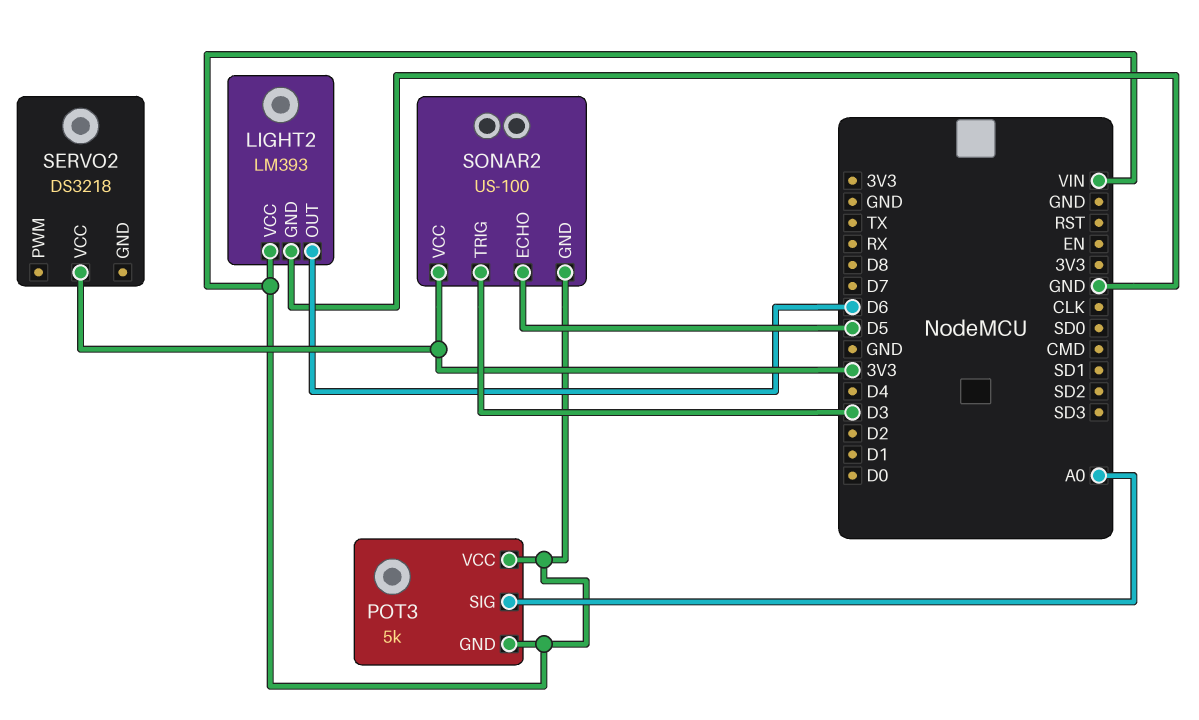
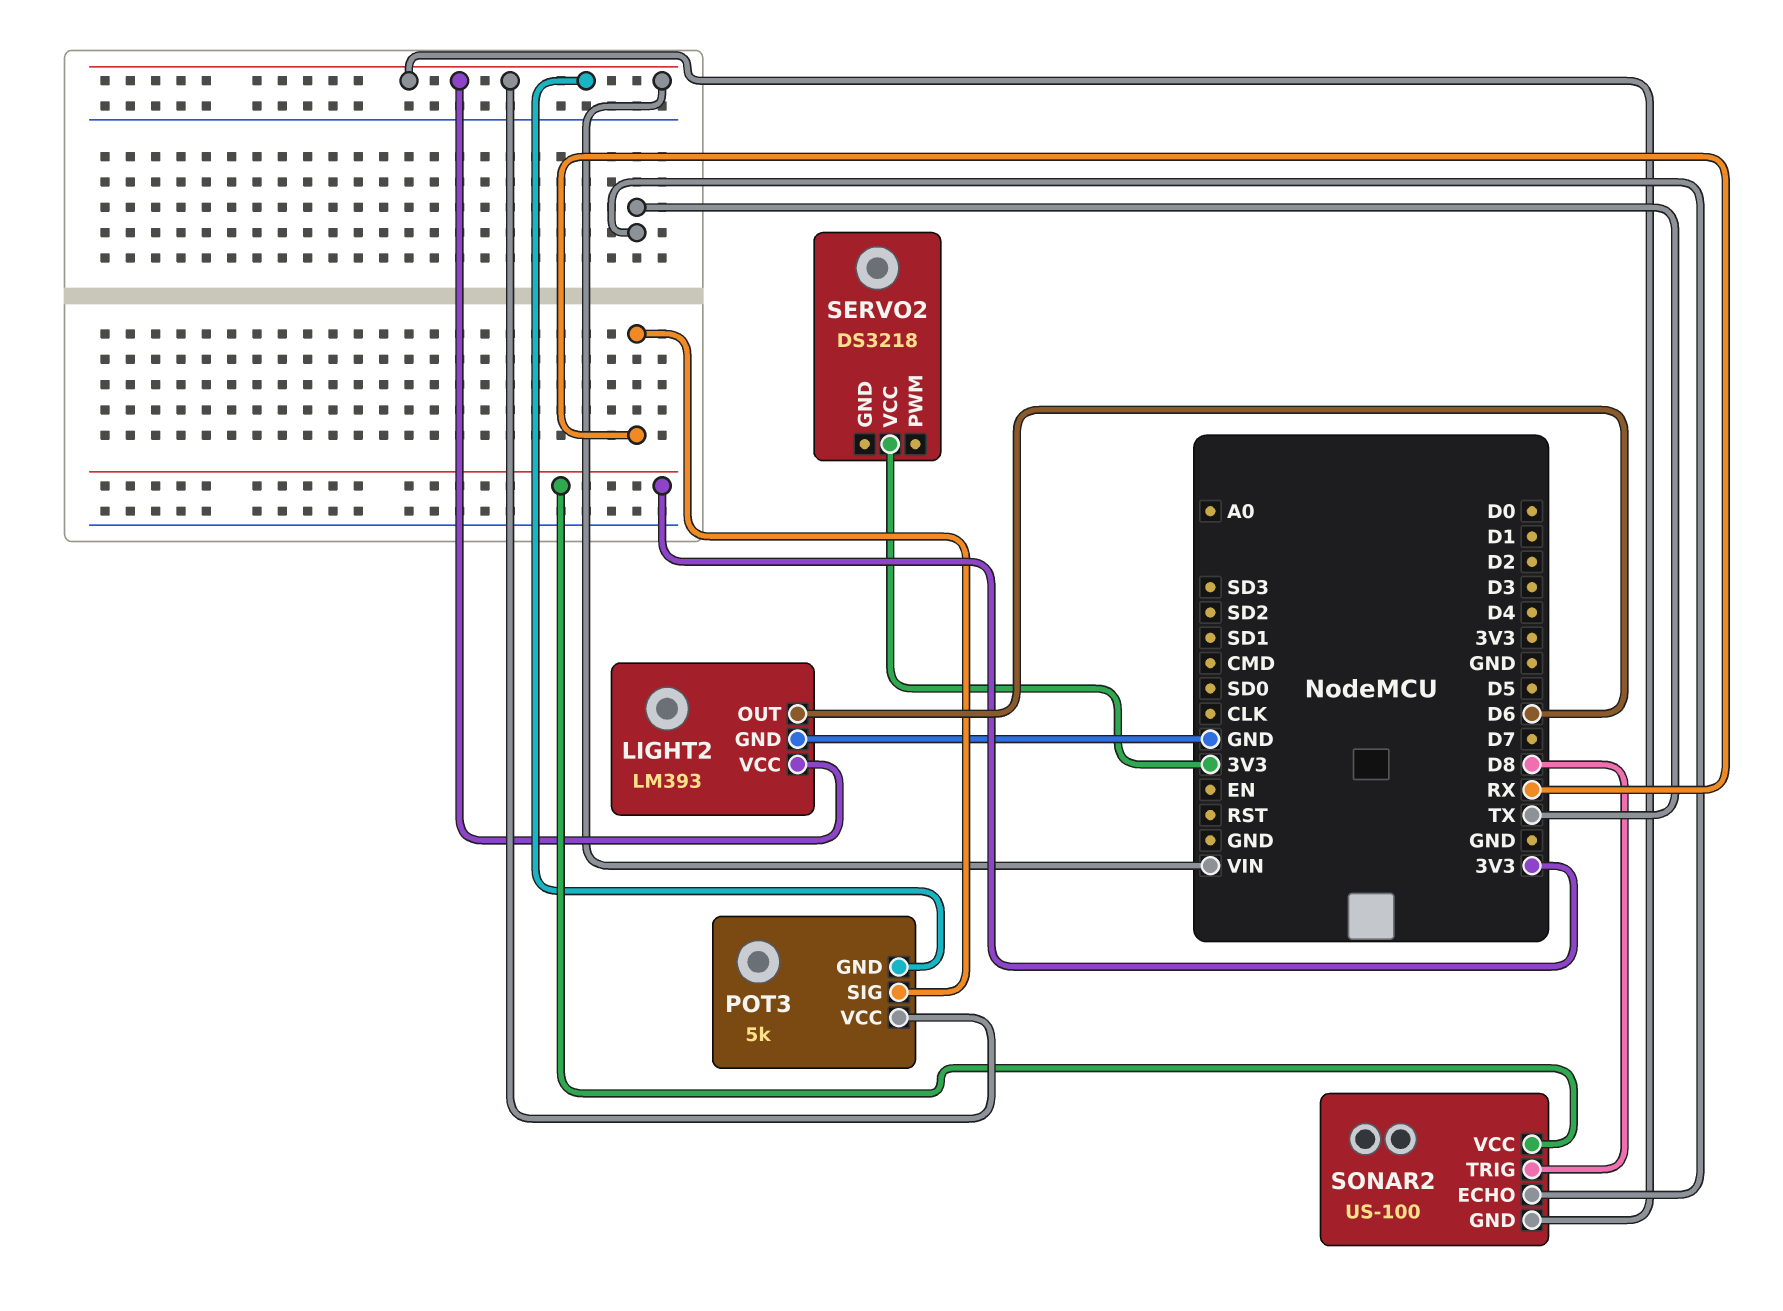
POT3 pin SIG: A0 -> RX
SONAR2 pin ECHO: D5 -> TX
SONAR2 pin TRIG: D3 -> D8

